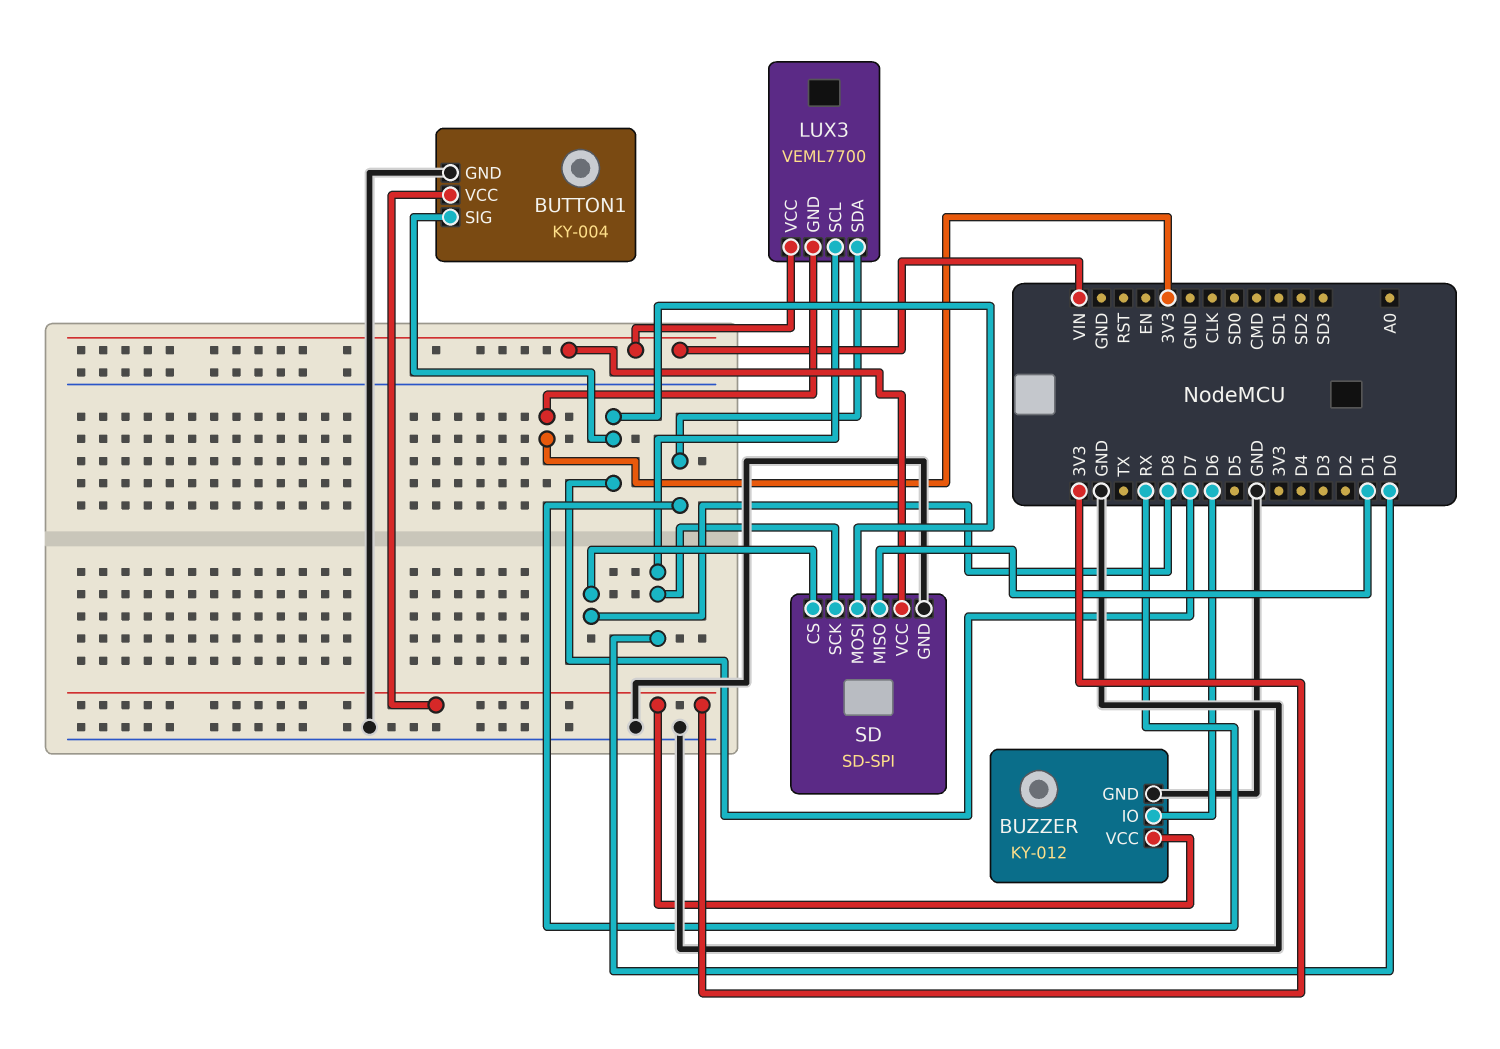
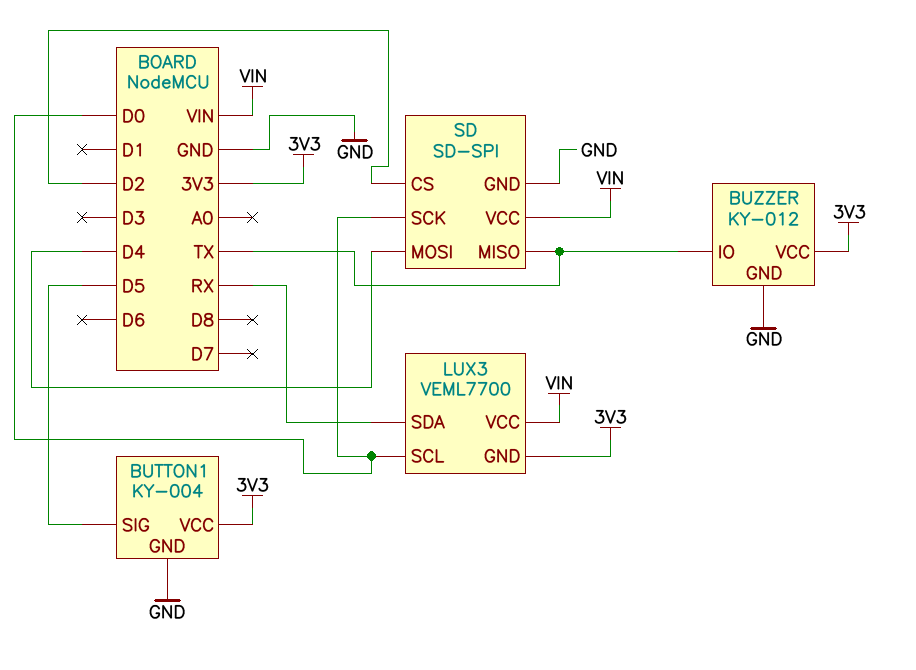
BUTTON1 pin SIG: D7 -> D5
BUZZER pin IO: D6 -> TX
SD pin CS: D8 -> D2
SD pin MISO: D1 -> TX
SD pin MOSI: D7 -> D4

